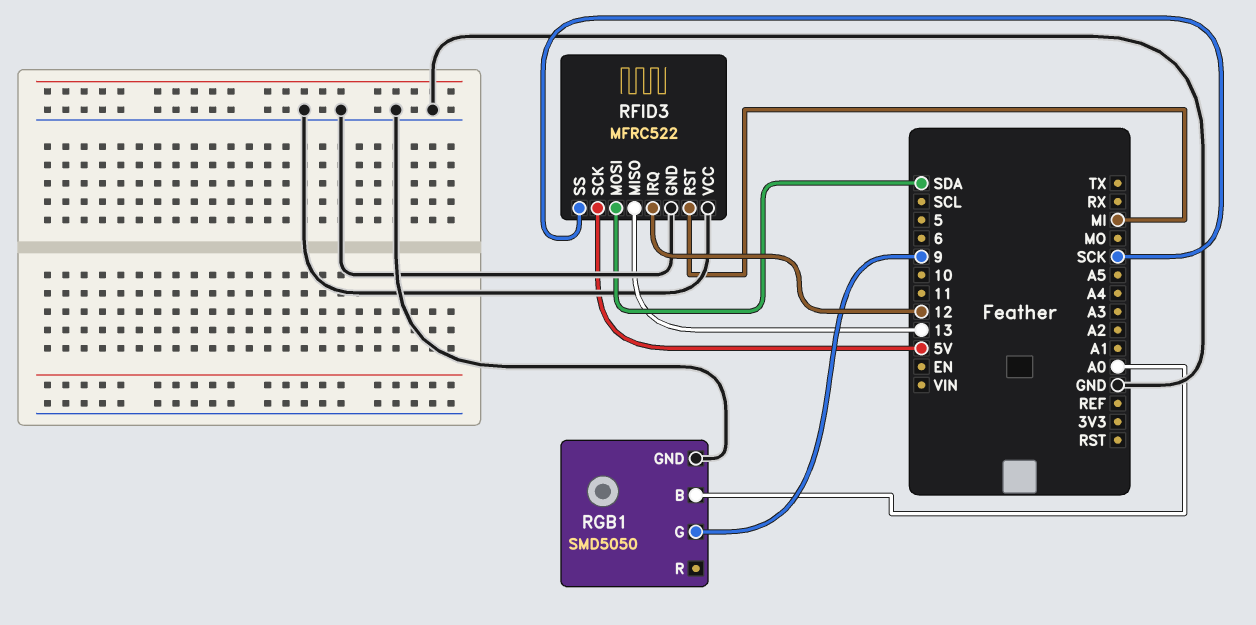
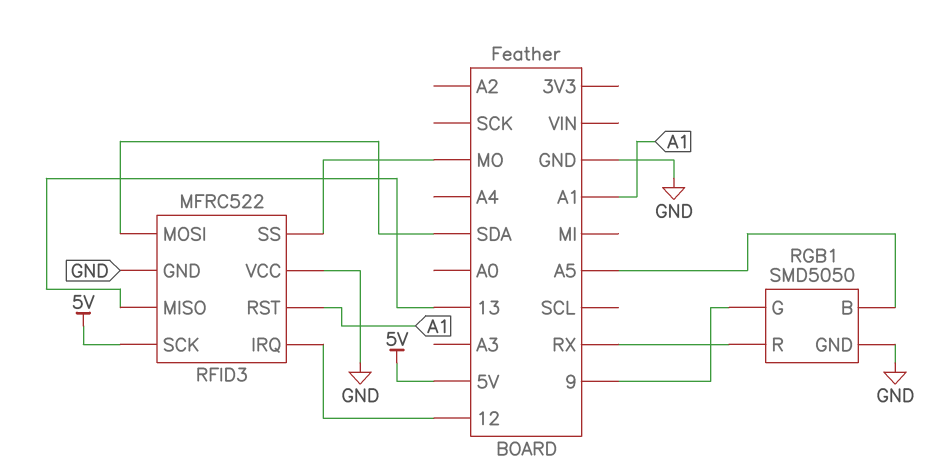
RFID3 pin RST: MI -> A1
RFID3 pin SS: SCK -> MO
RGB1 pin B: A0 -> A5
RGB1 pin R: none -> RX

